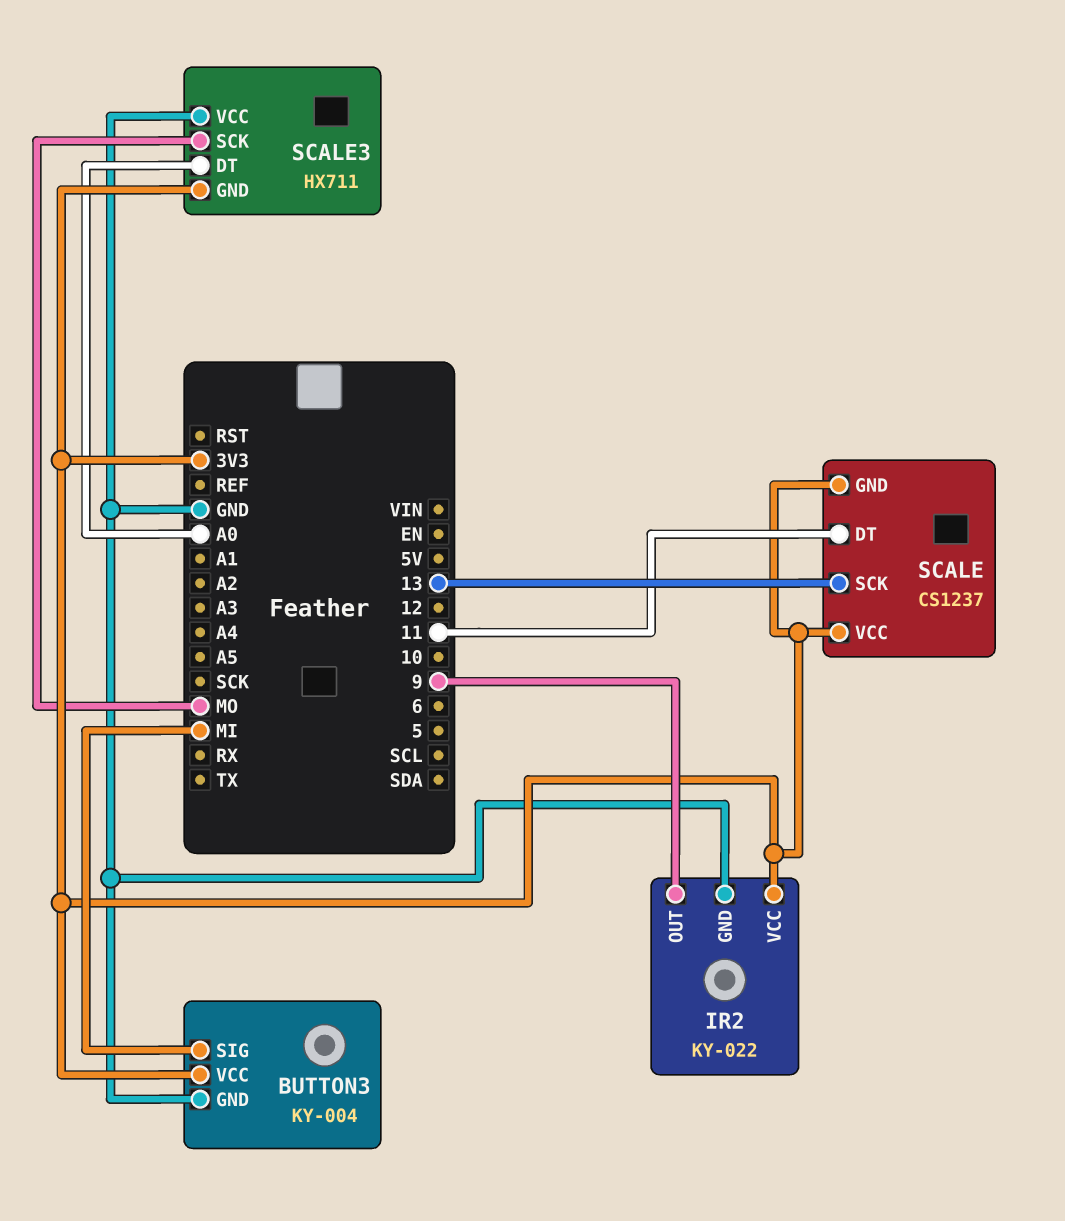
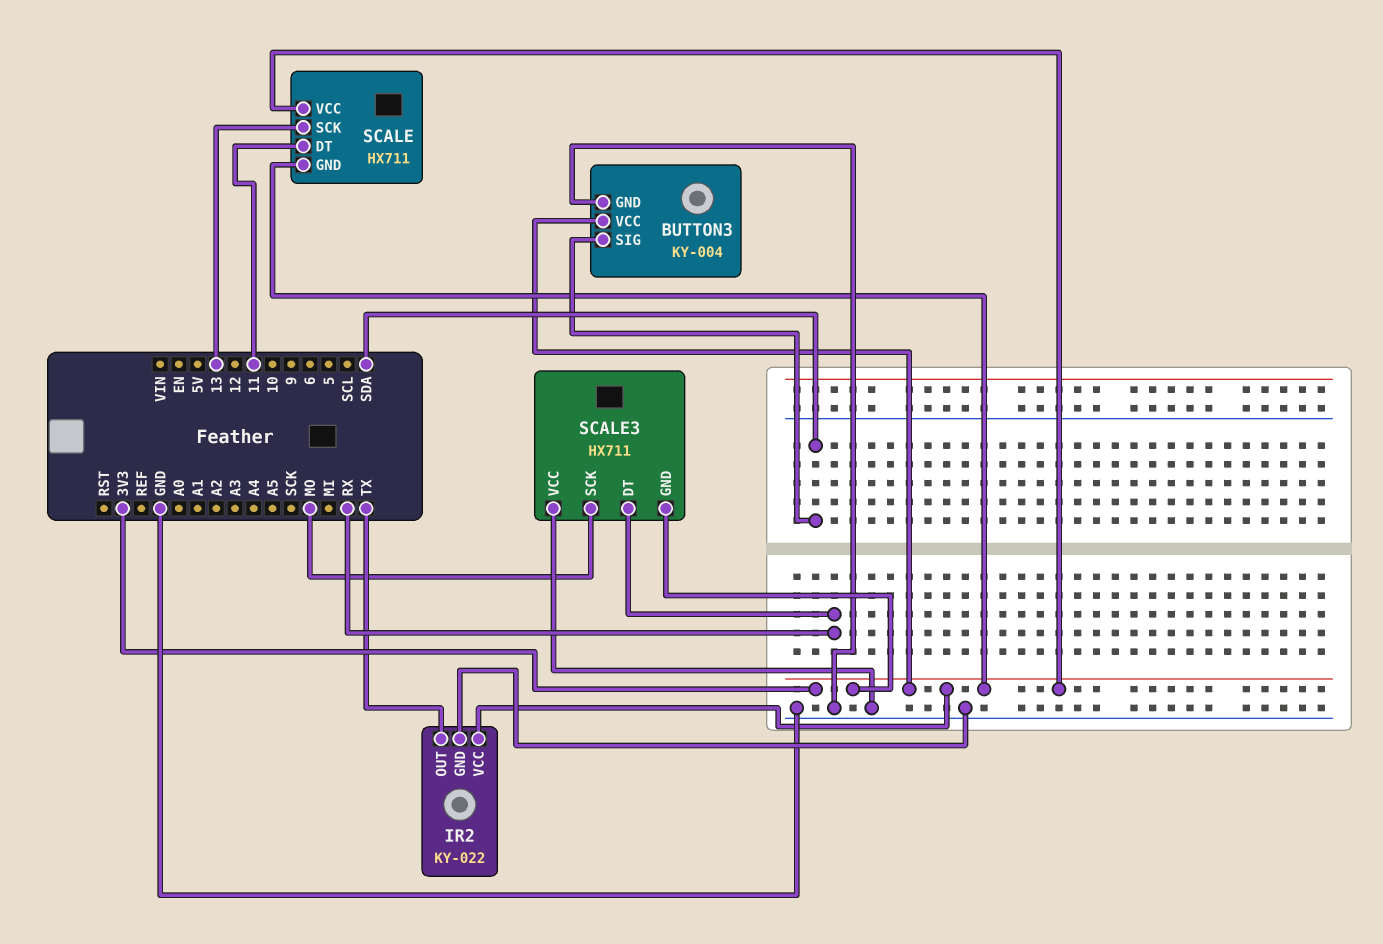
BUTTON3 pin SIG: MI -> SDA
IR2 pin OUT: 9 -> TX
SCALE: CS1237 -> HX711
SCALE3 pin DT: A0 -> RX

